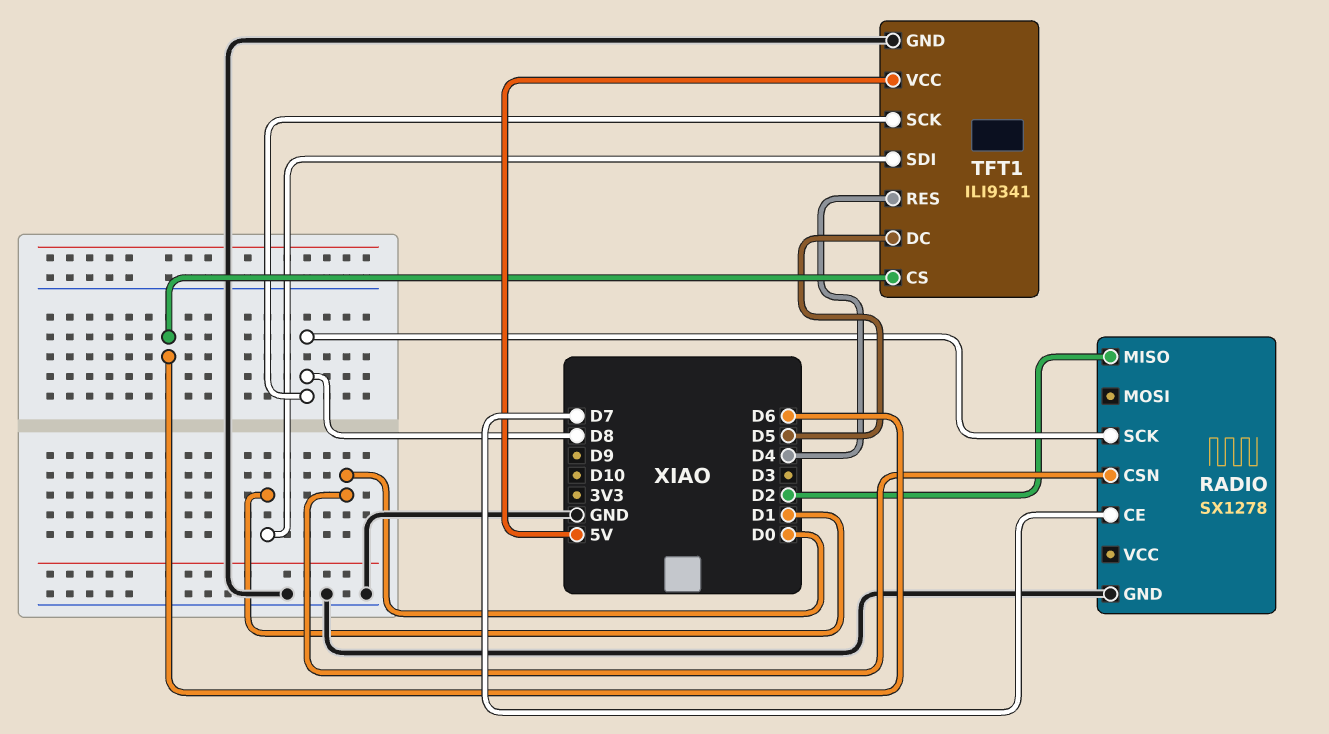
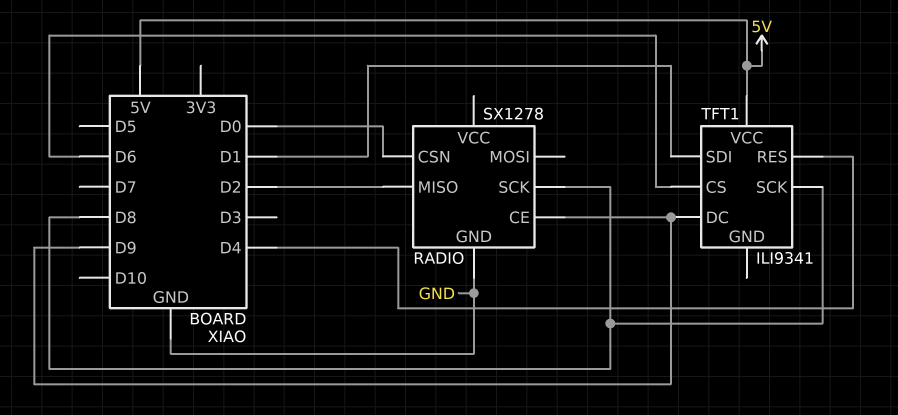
RADIO pin CE: D7 -> D9
TFT1 pin DC: D5 -> D9
TFT1 pin GND: GND -> none

